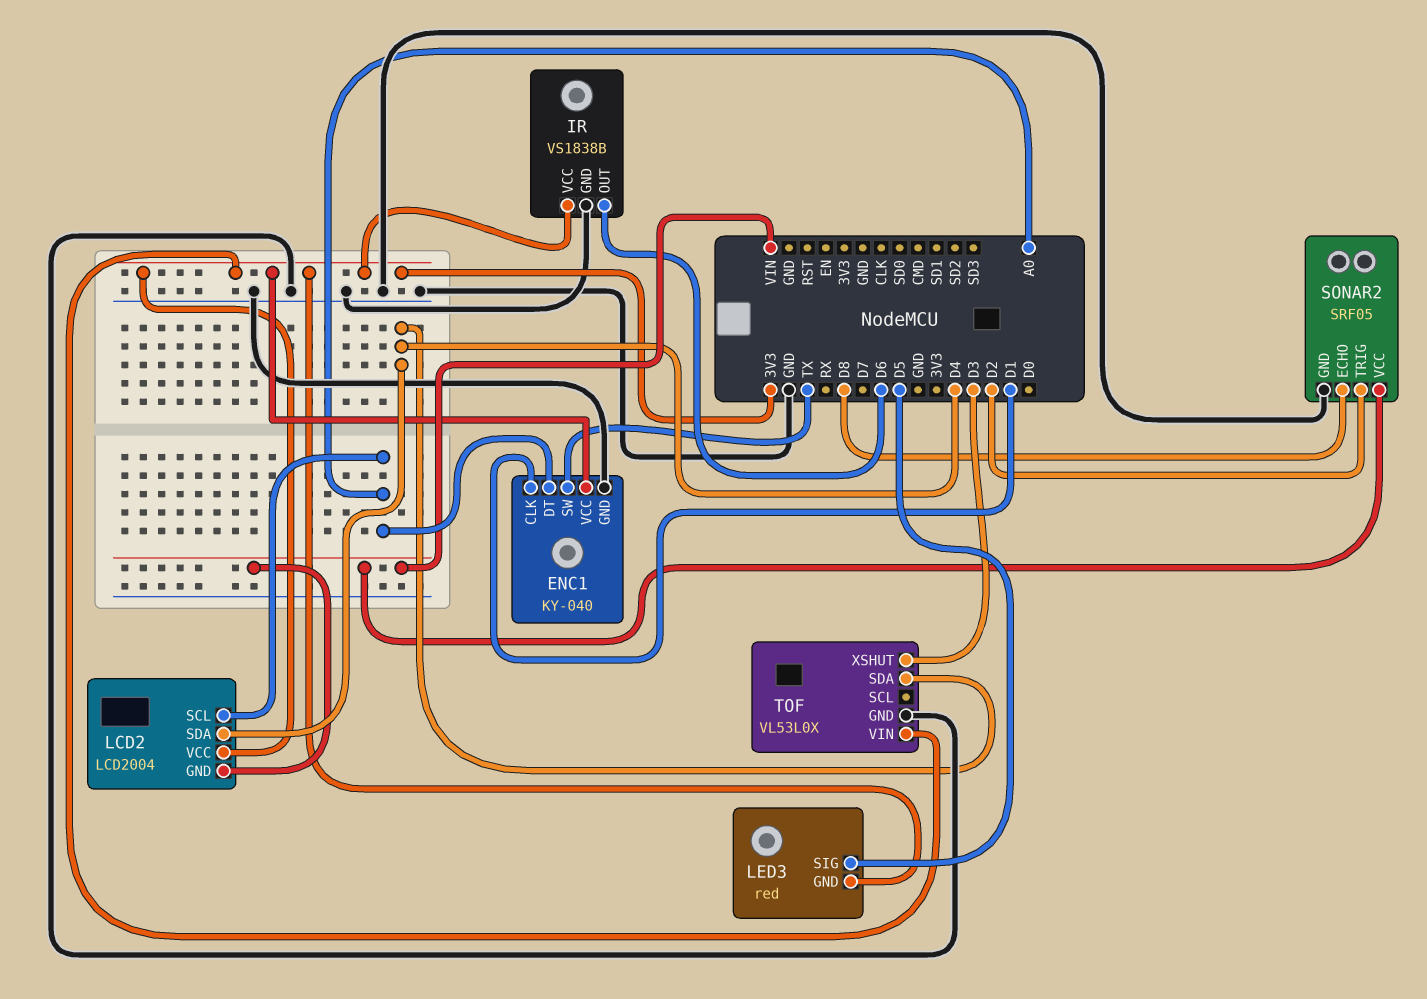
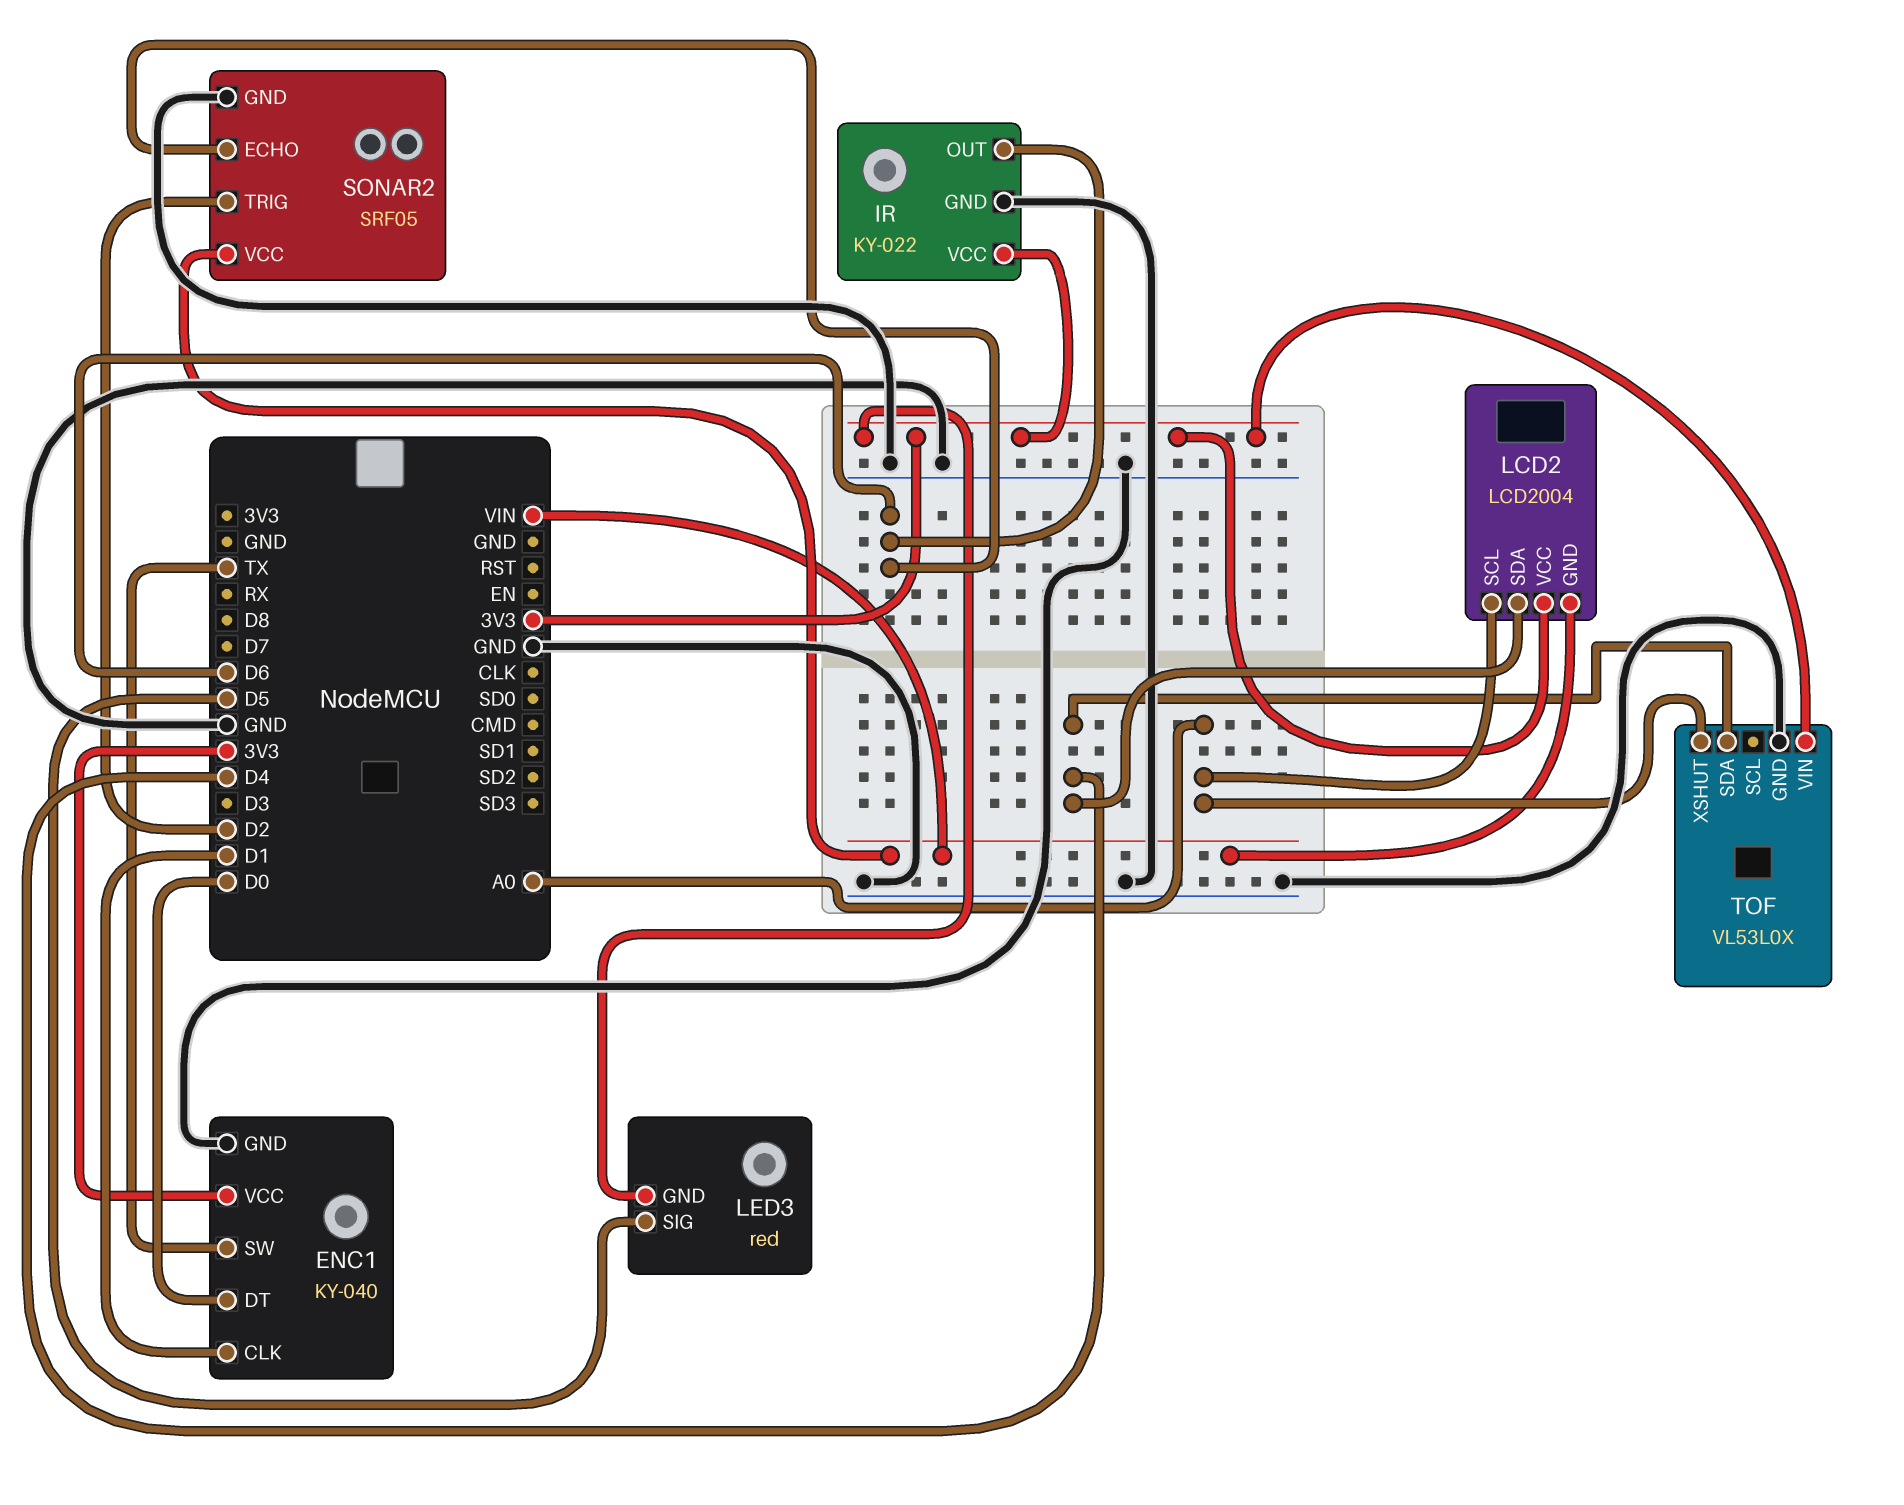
ENC1 pin DT: A0 -> D0
IR: VS1838B -> KY-022
SONAR2 pin ECHO: D8 -> D6
TOF pin XSHUT: D3 -> A0

